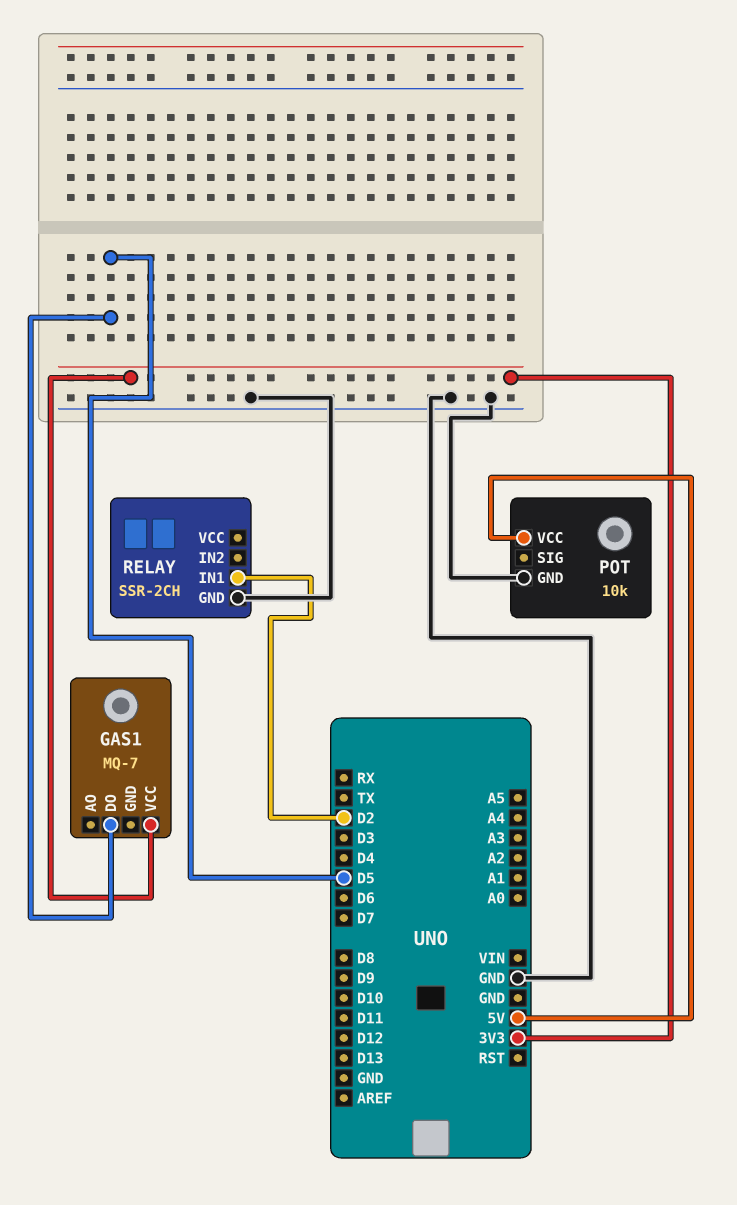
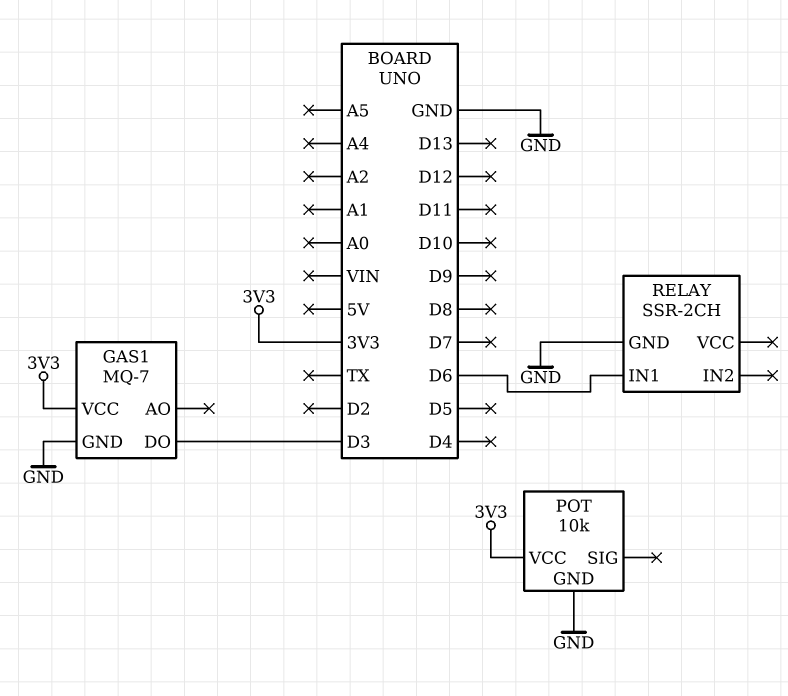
GAS1 pin DO: D5 -> D3
GAS1 pin GND: none -> GND
POT pin VCC: 5V -> 3V3
RELAY pin IN1: D2 -> D6

